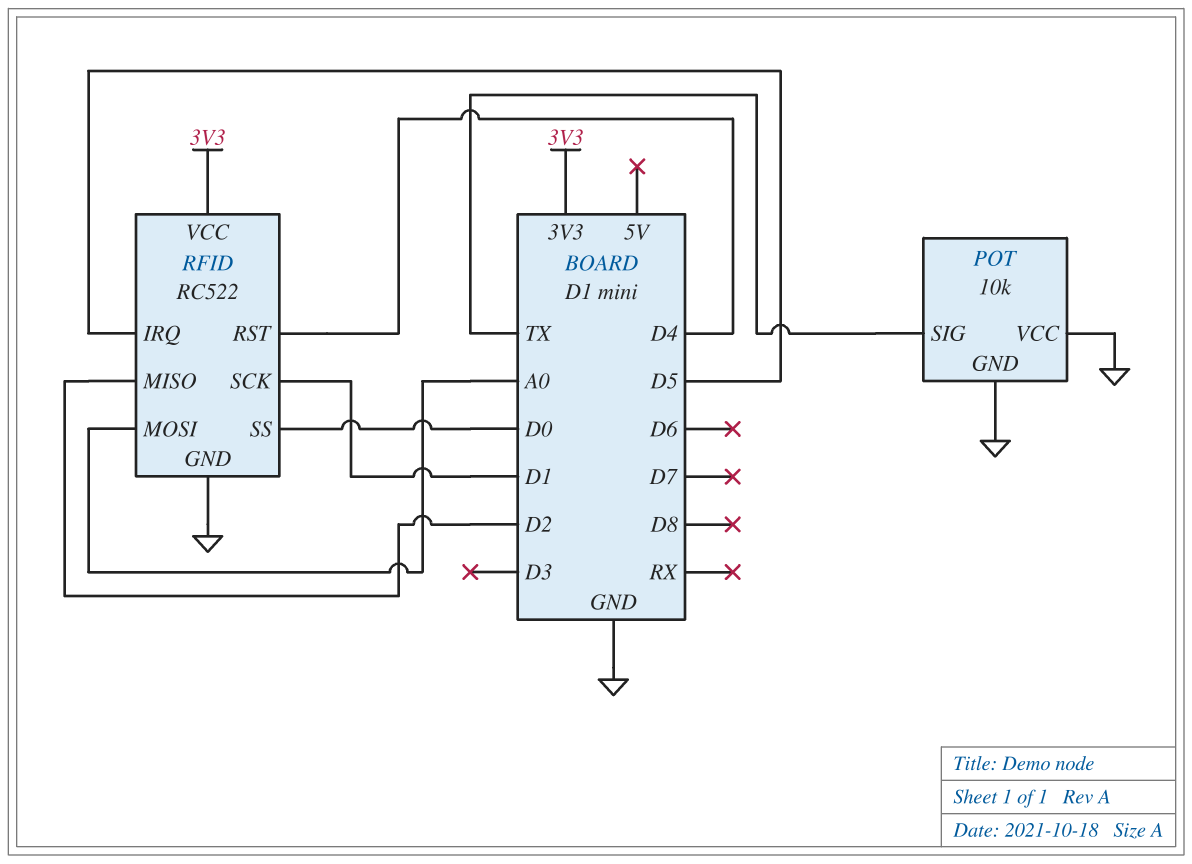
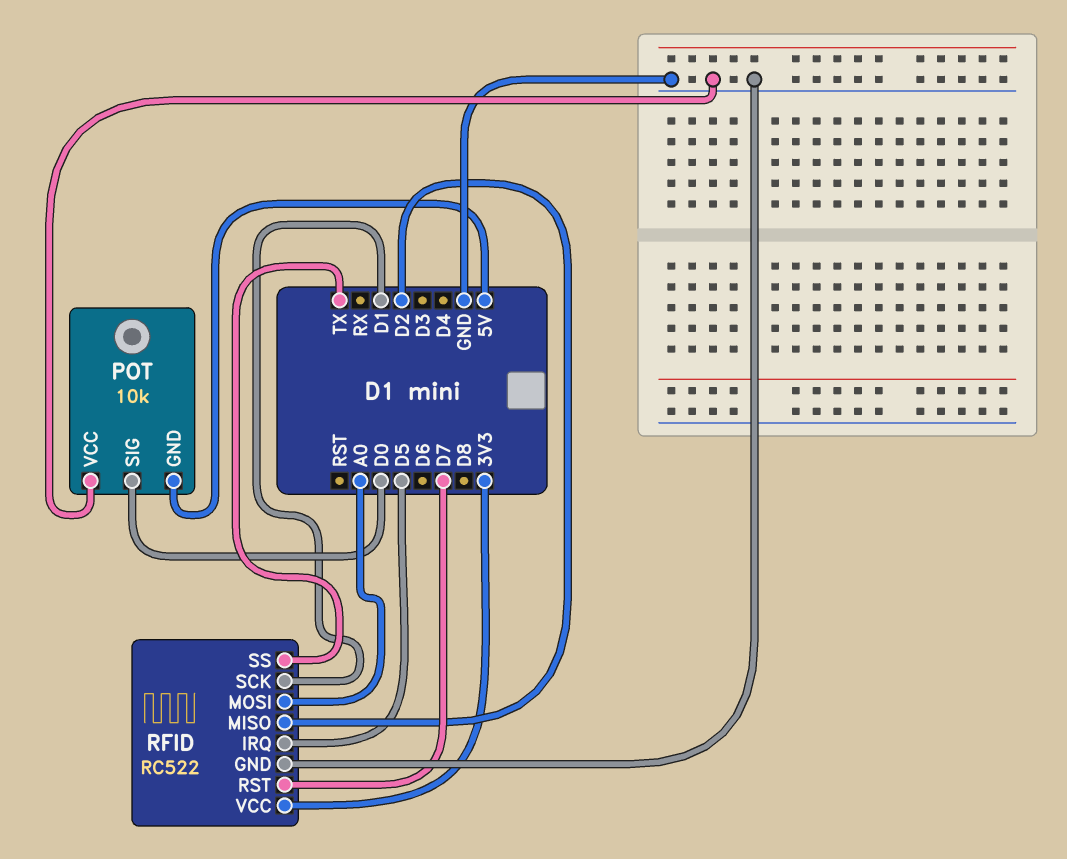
POT pin GND: GND -> 5V
POT pin SIG: TX -> D0
RFID pin RST: D4 -> D7
RFID pin SS: D0 -> TX

